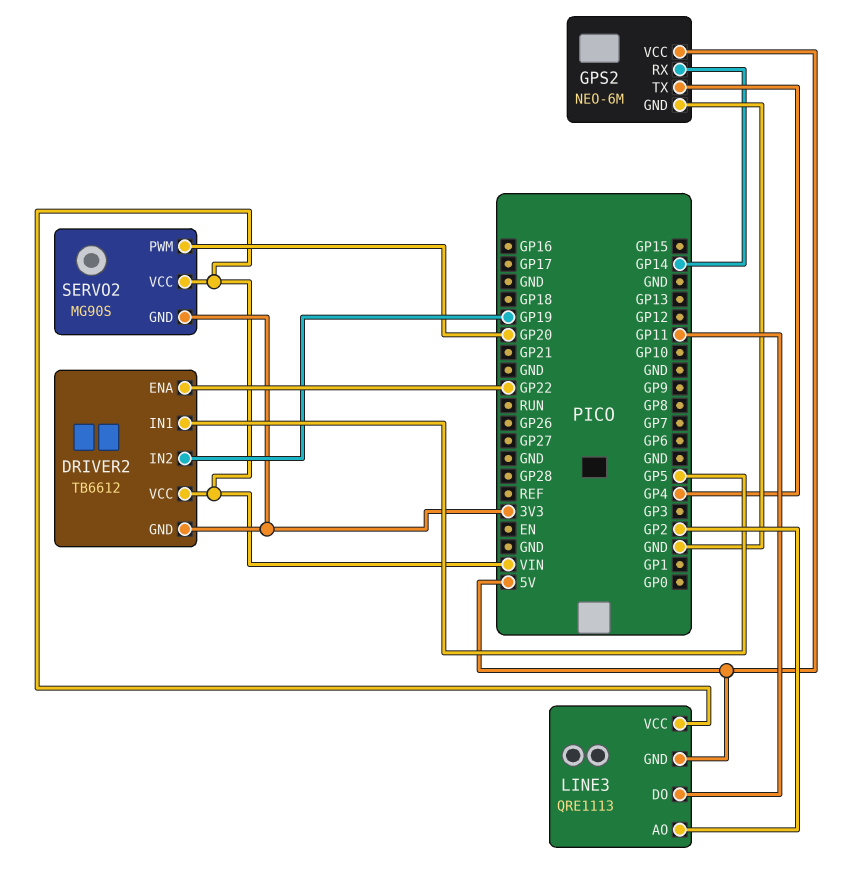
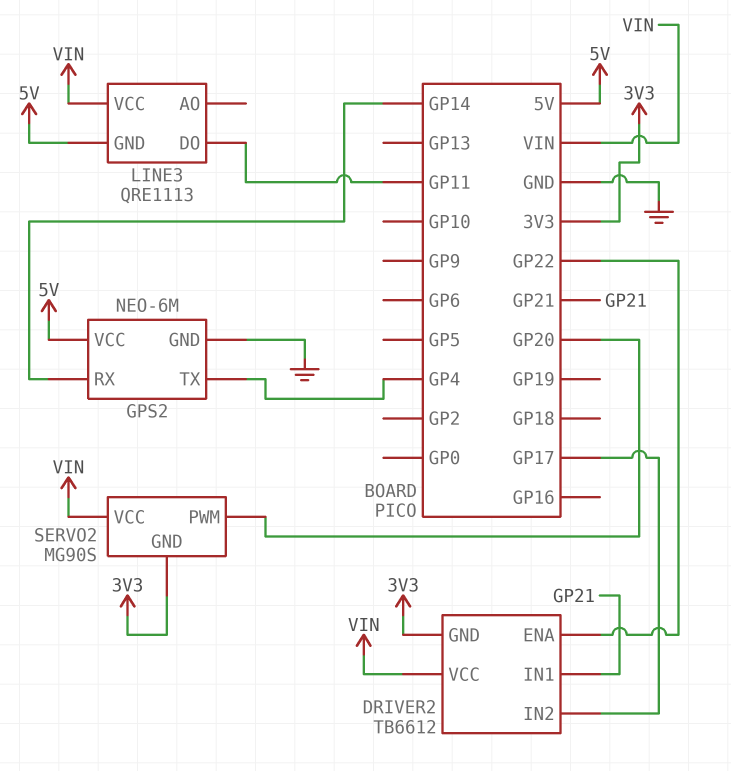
DRIVER2 pin IN1: GP5 -> GP21
DRIVER2 pin IN2: GP19 -> GP17
LINE3 pin AO: GP2 -> none

